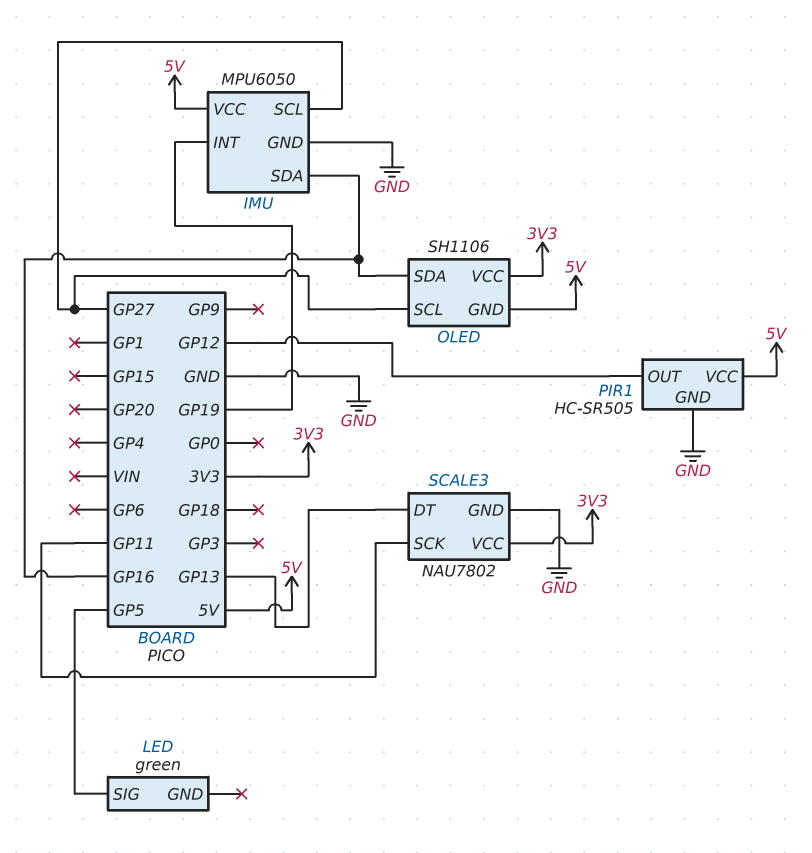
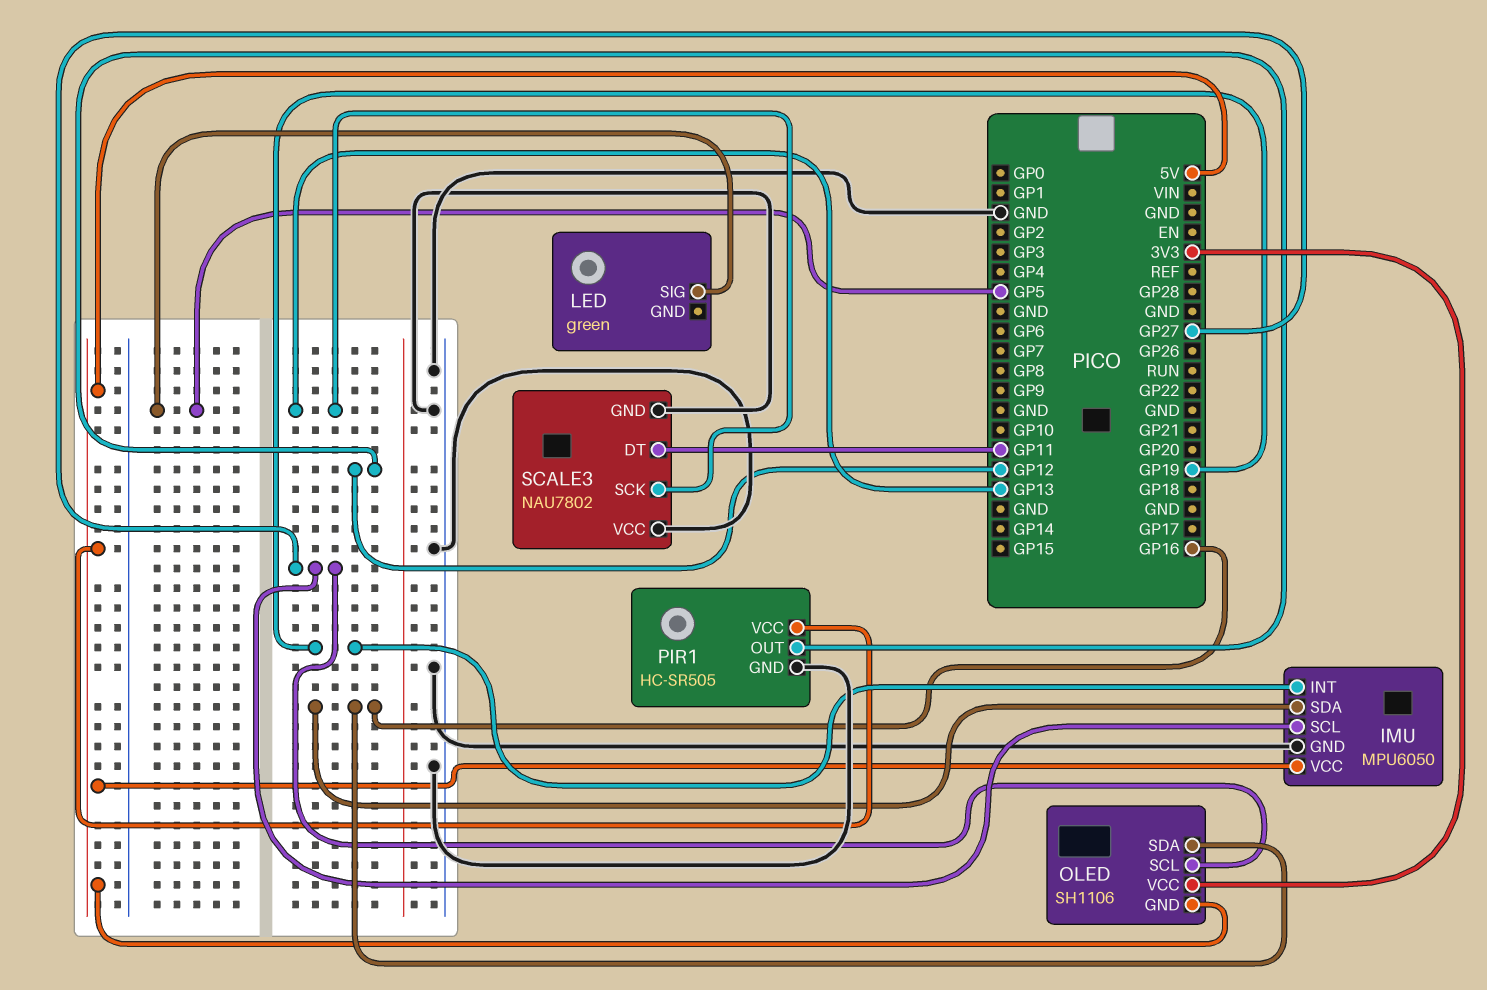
SCALE3 pin DT: GP13 -> GP11
SCALE3 pin SCK: GP11 -> GP13
SCALE3 pin VCC: 3V3 -> GND

